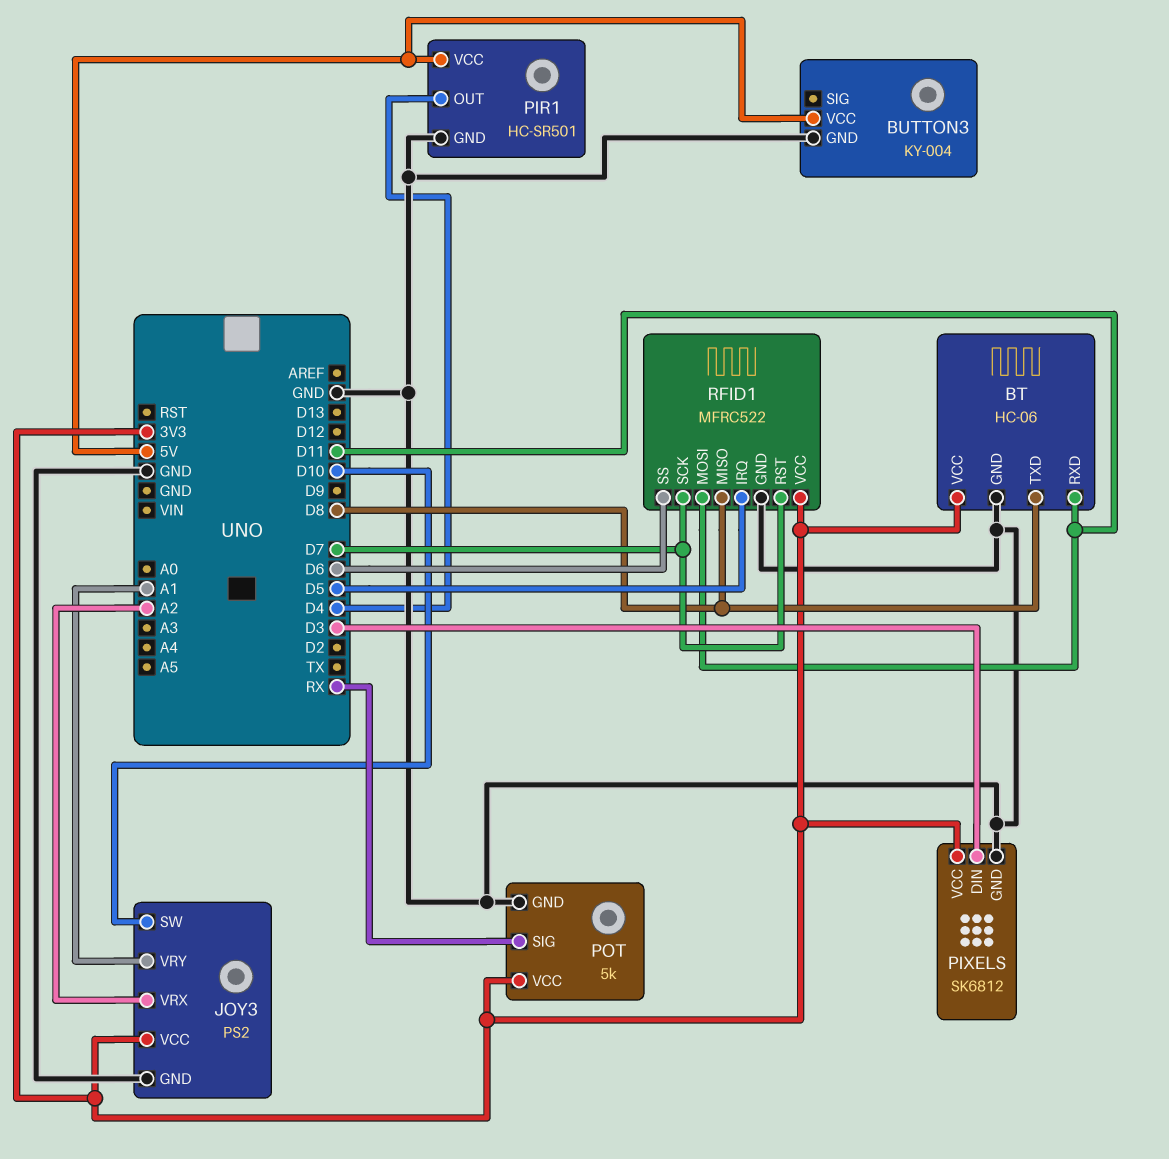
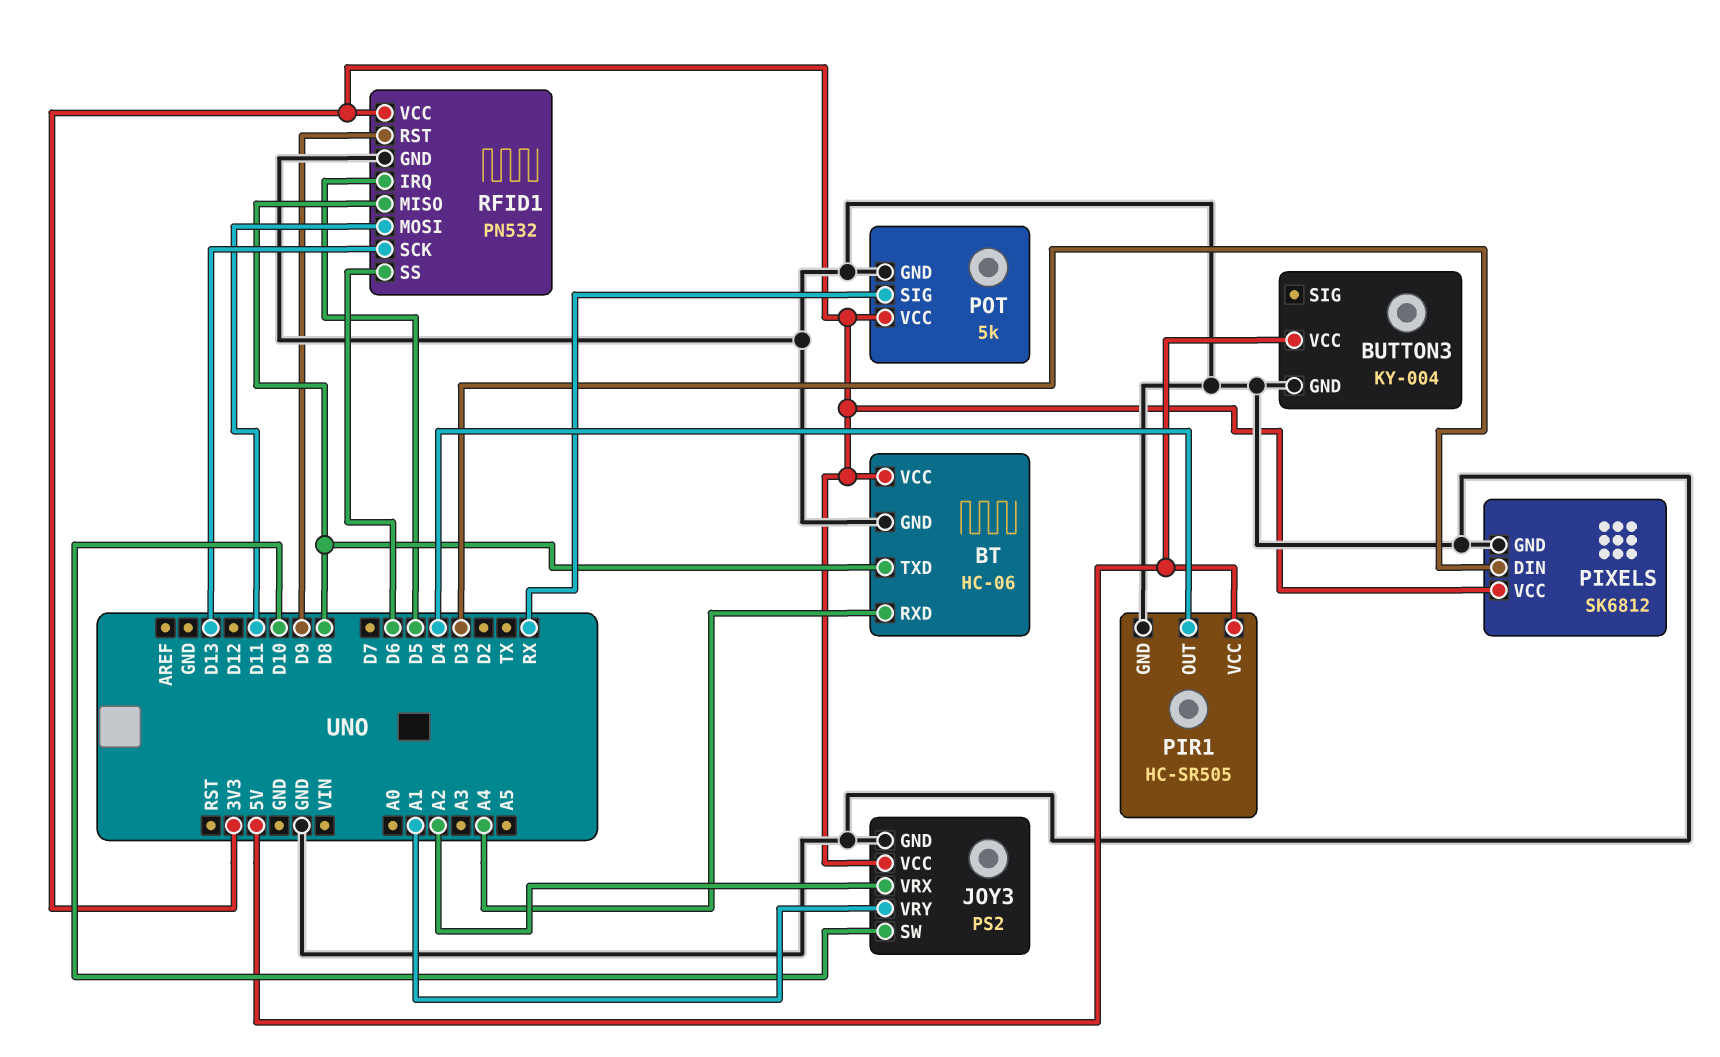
BT pin RXD: D11 -> A4
PIR1: HC-SR501 -> HC-SR505
RFID1: MFRC522 -> PN532
RFID1 pin RST: D7 -> D9
RFID1 pin SCK: D7 -> D13

